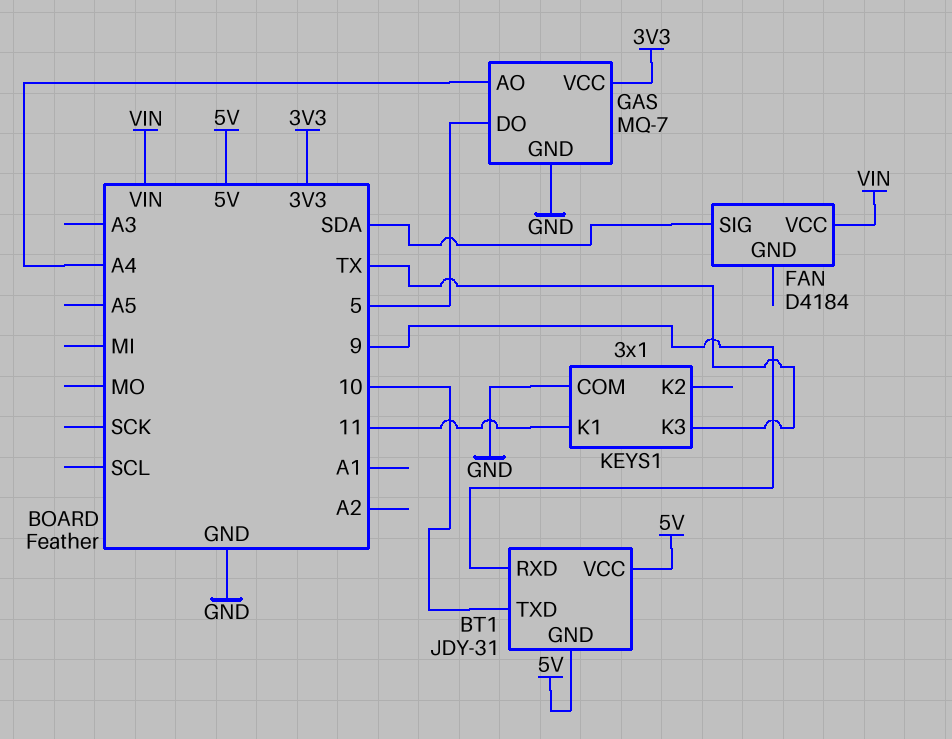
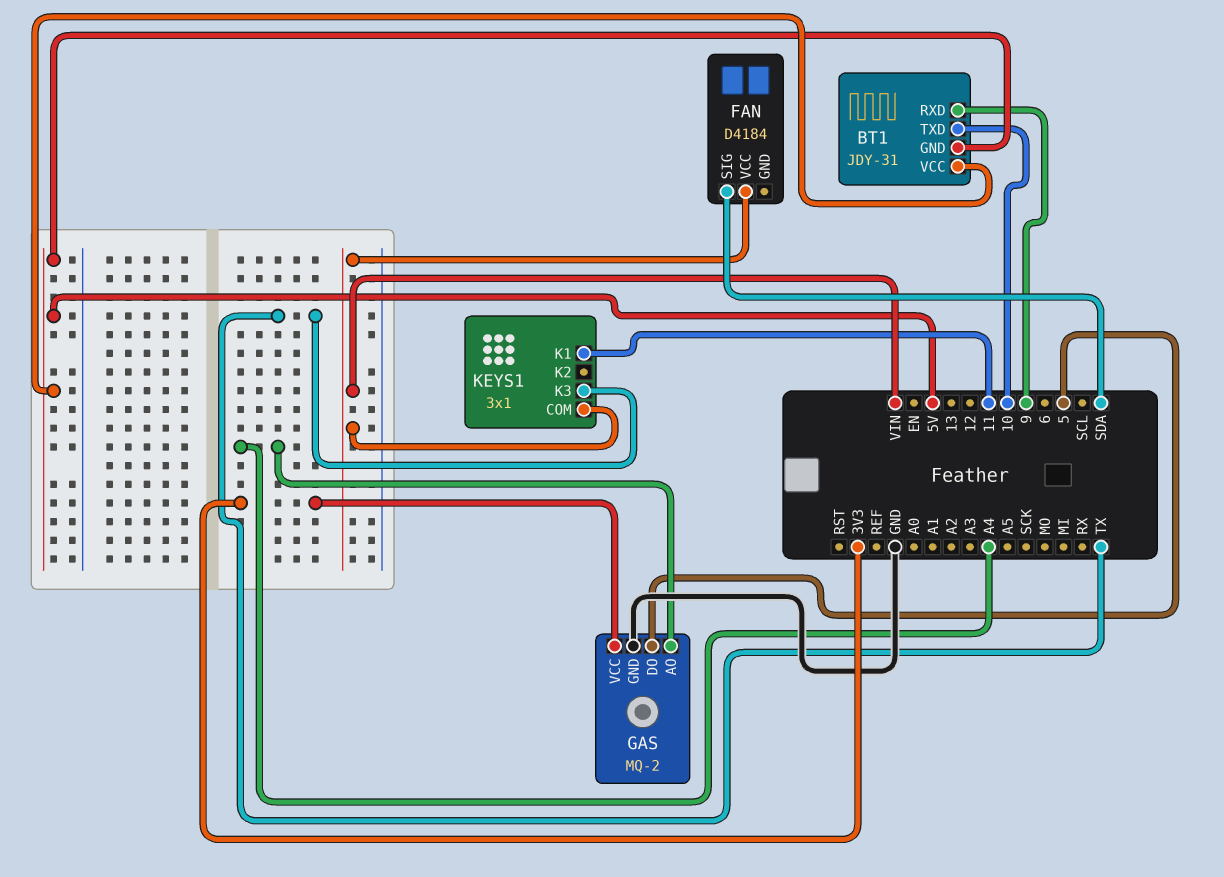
GAS: MQ-7 -> MQ-2
KEYS1 pin COM: GND -> VIN

